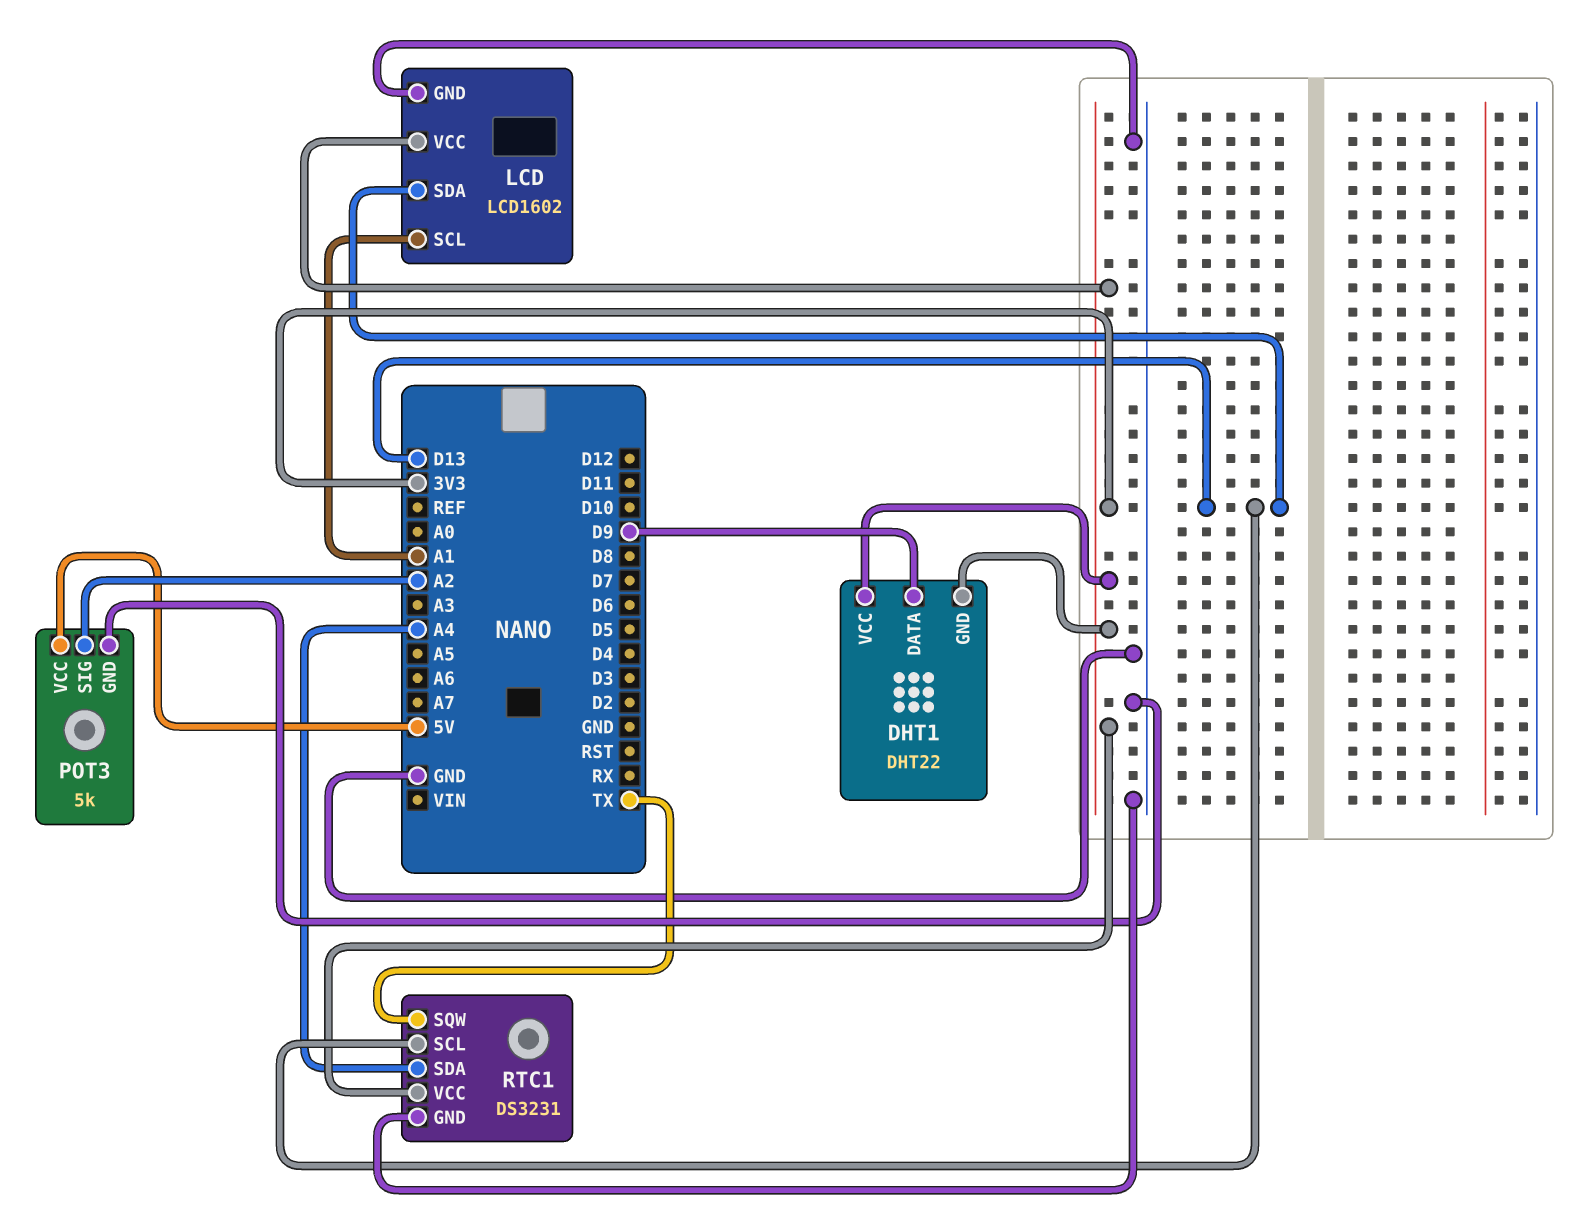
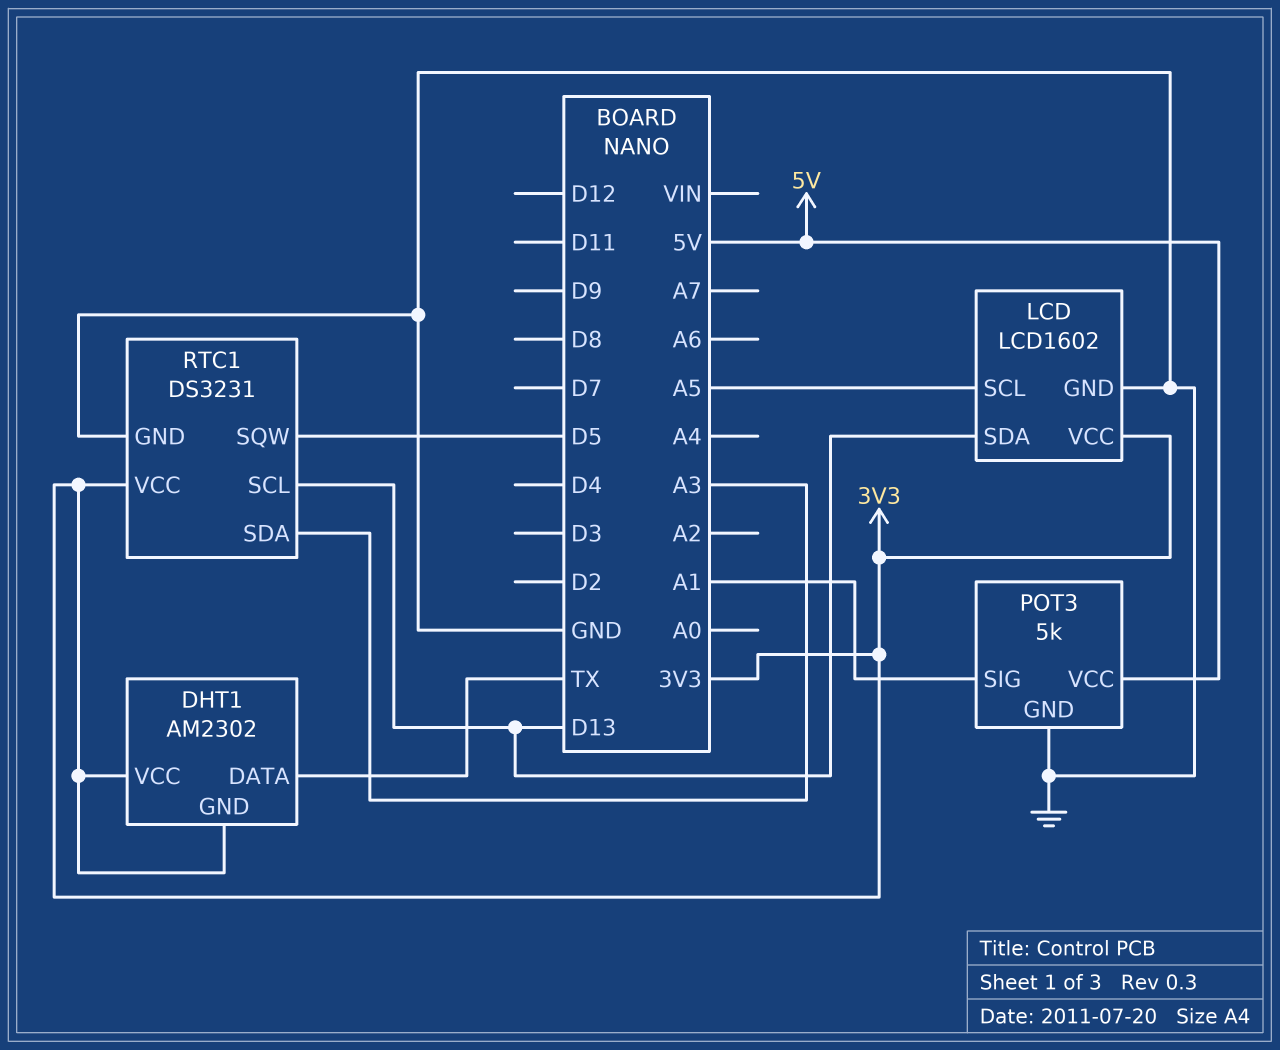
DHT1: DHT22 -> AM2302
DHT1 pin DATA: D9 -> TX
LCD pin SCL: A1 -> A5
POT3 pin SIG: A2 -> A1
RTC1 pin SDA: A4 -> A3
RTC1 pin SQW: TX -> D5

